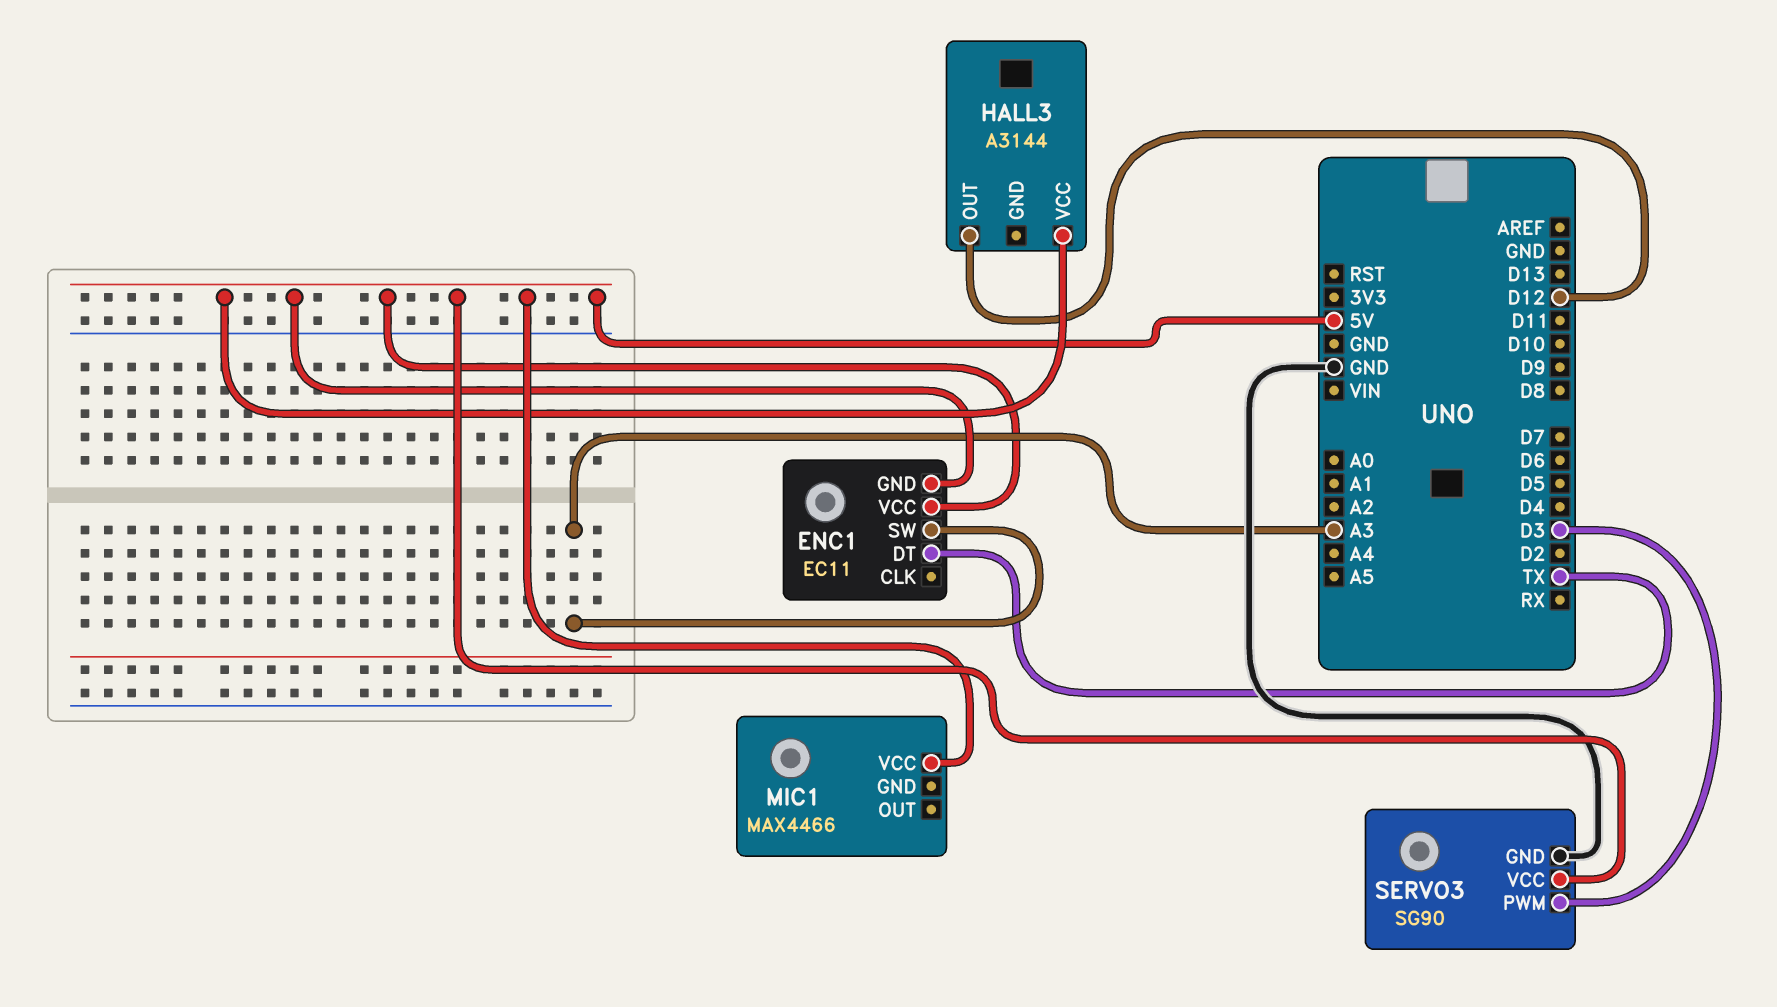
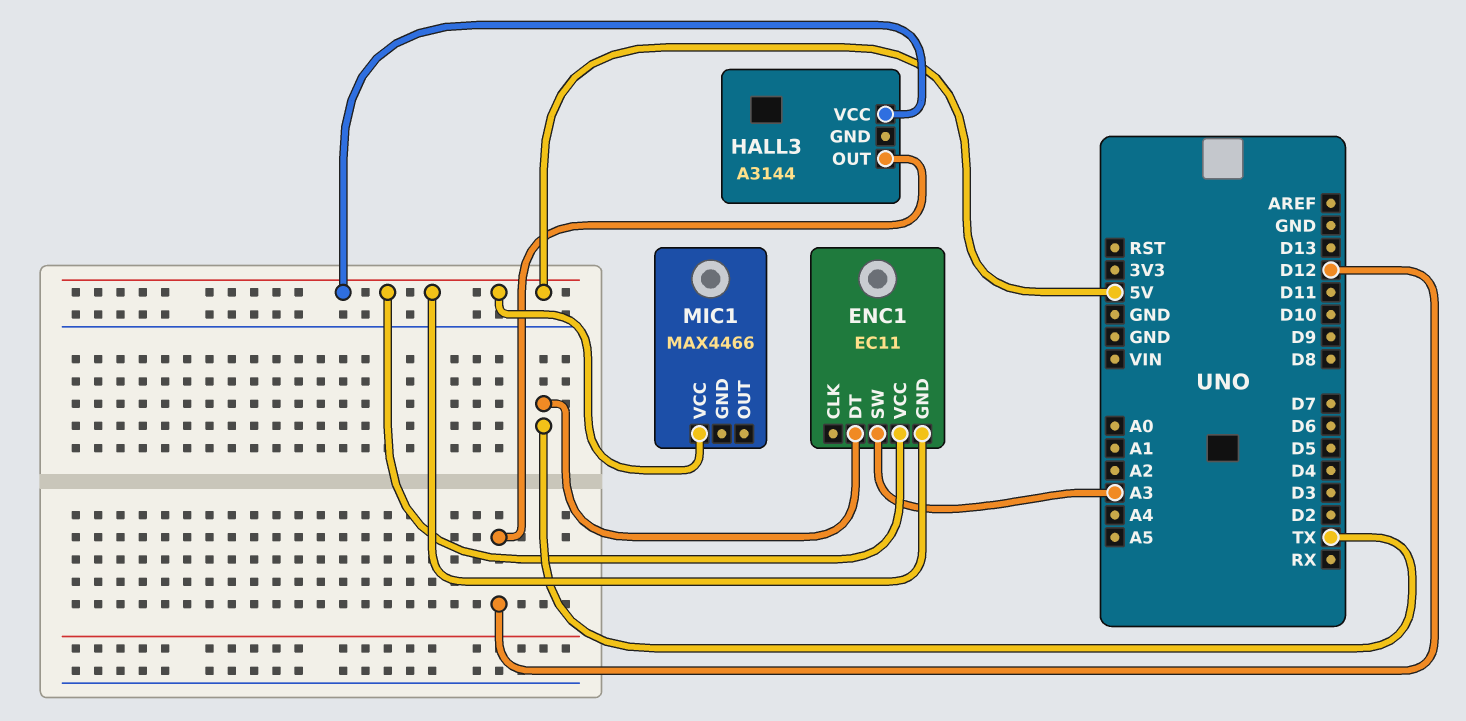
SERVO3: SG90 -> none
SERVO3 pin GND: GND -> none
SERVO3 pin PWM: D3 -> none
SERVO3 pin VCC: 5V -> none

